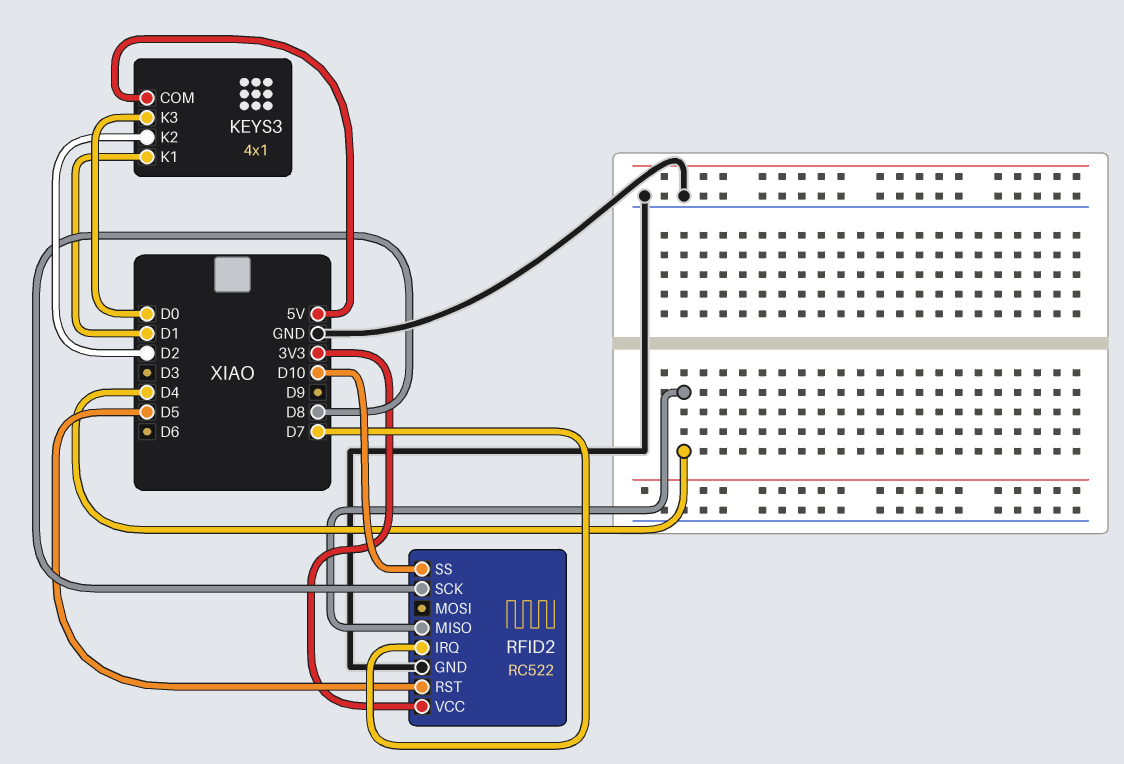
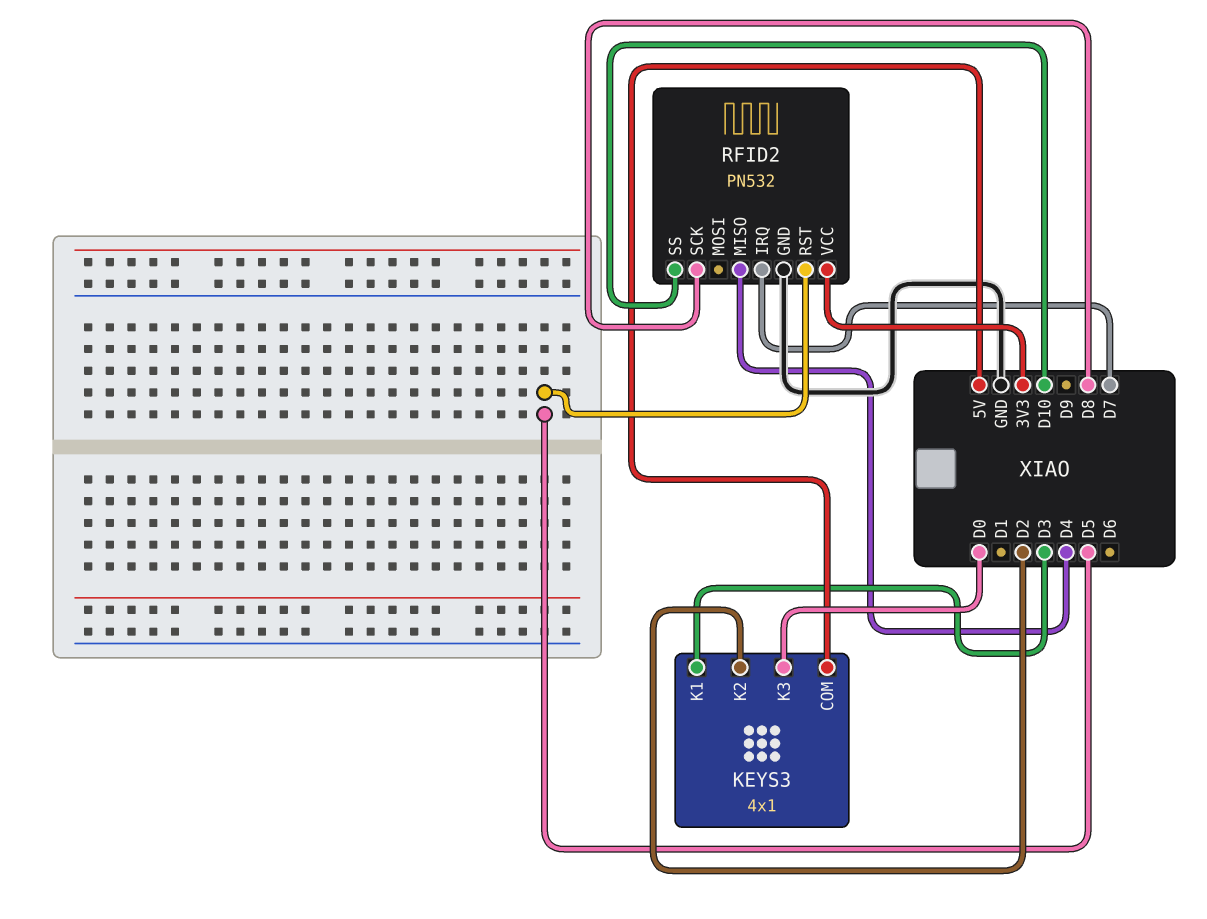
KEYS3 pin K1: D1 -> D3
RFID2: RC522 -> PN532

